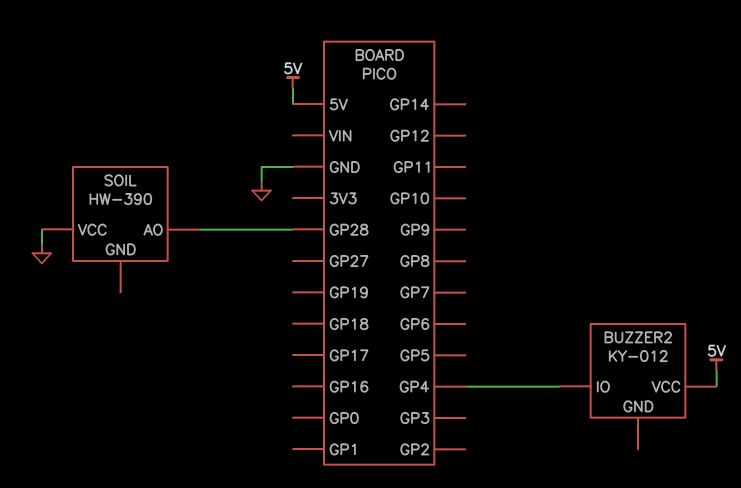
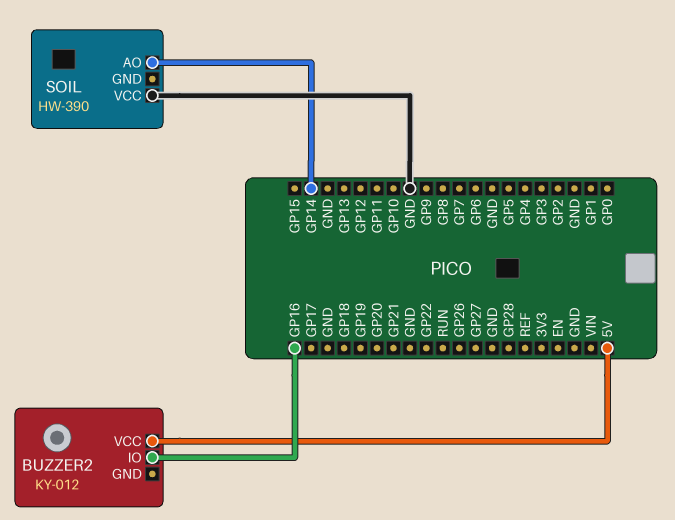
BUZZER2 pin IO: GP4 -> GP16
SOIL pin AO: GP28 -> GP14

